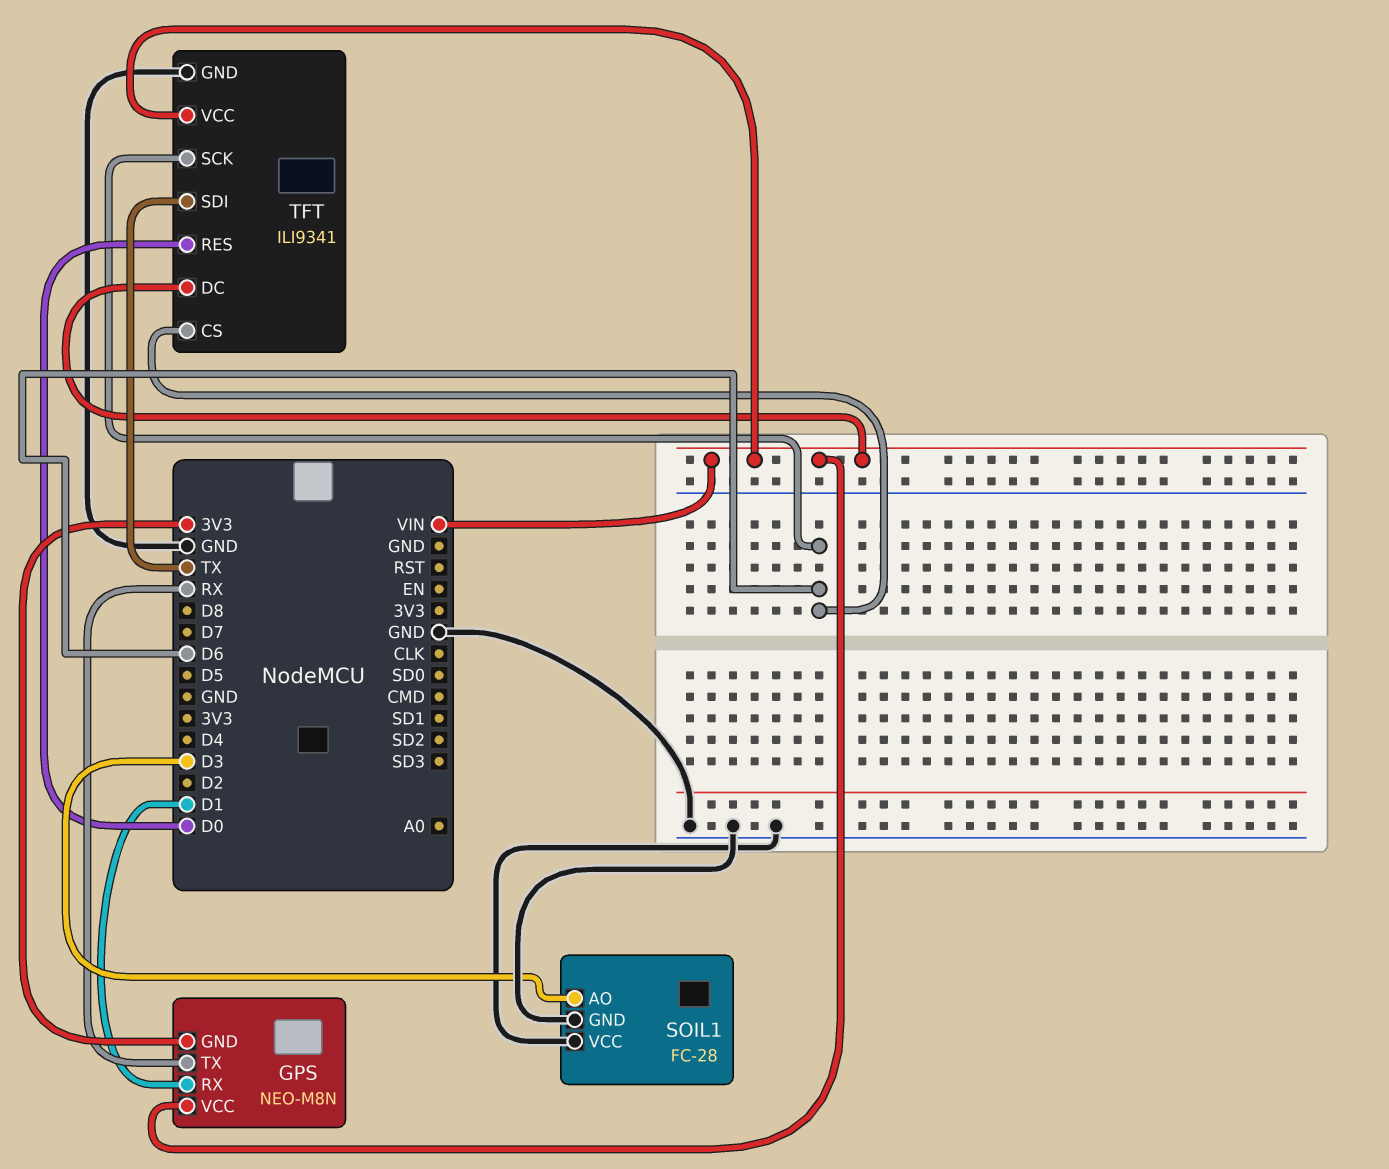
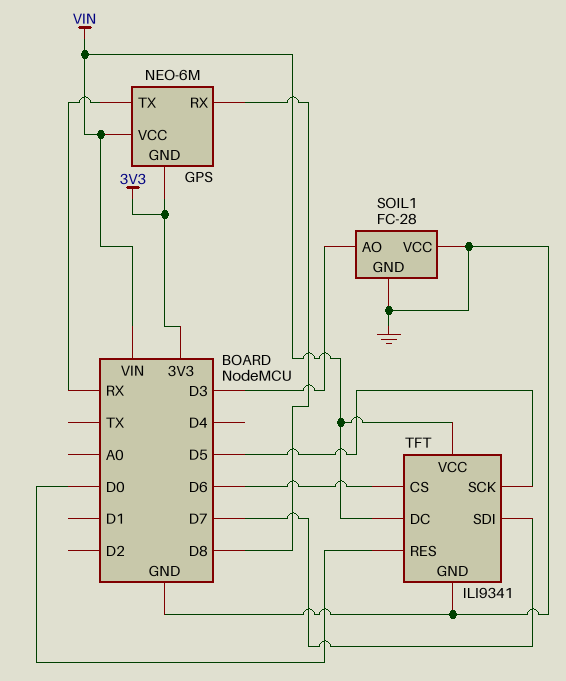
GPS: NEO-M8N -> NEO-6M
GPS pin RX: D1 -> D8
TFT pin SCK: D6 -> D5
TFT pin SDI: TX -> D7

